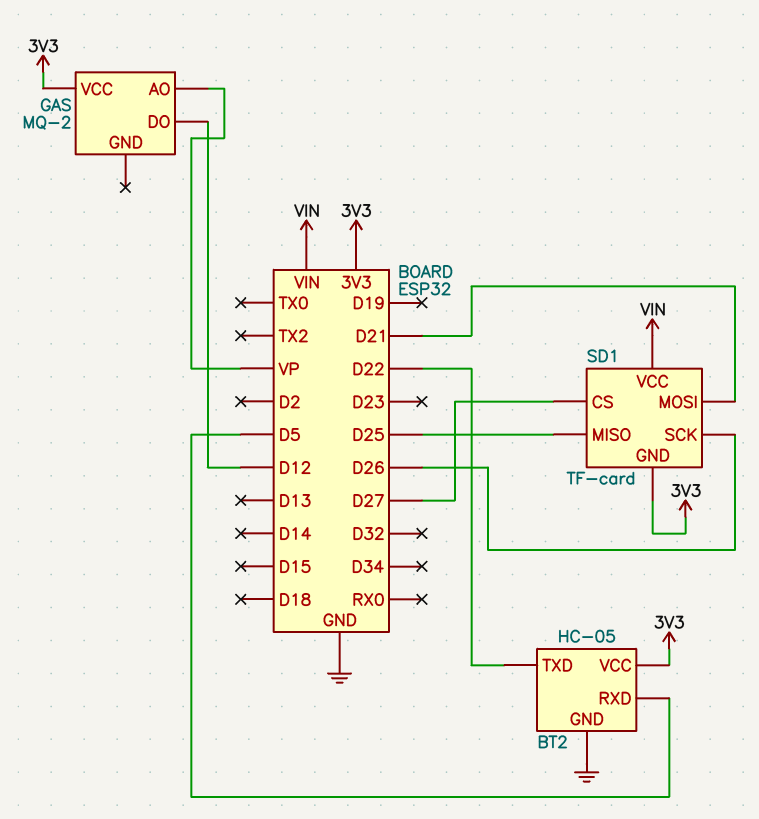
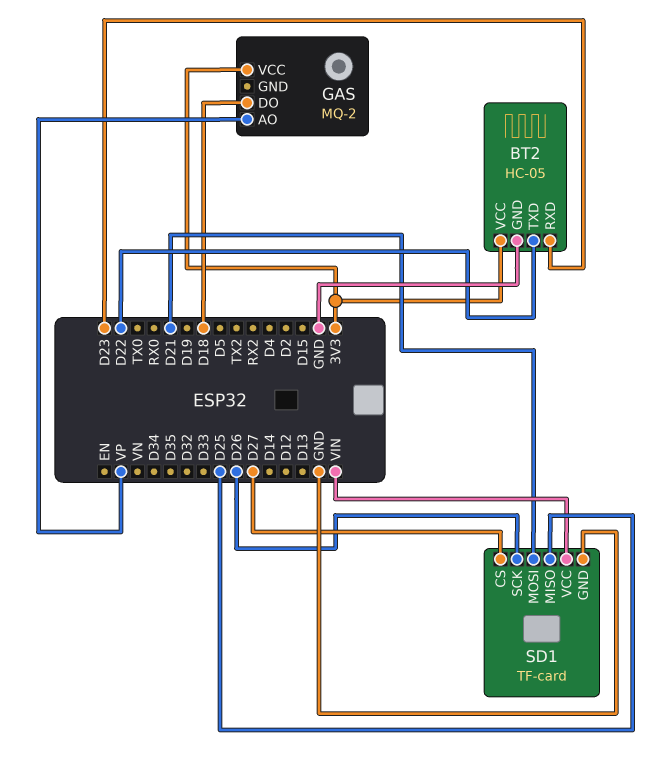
BT2 pin RXD: D5 -> D23
GAS pin DO: D12 -> D18
SD1 pin GND: 3V3 -> GND

